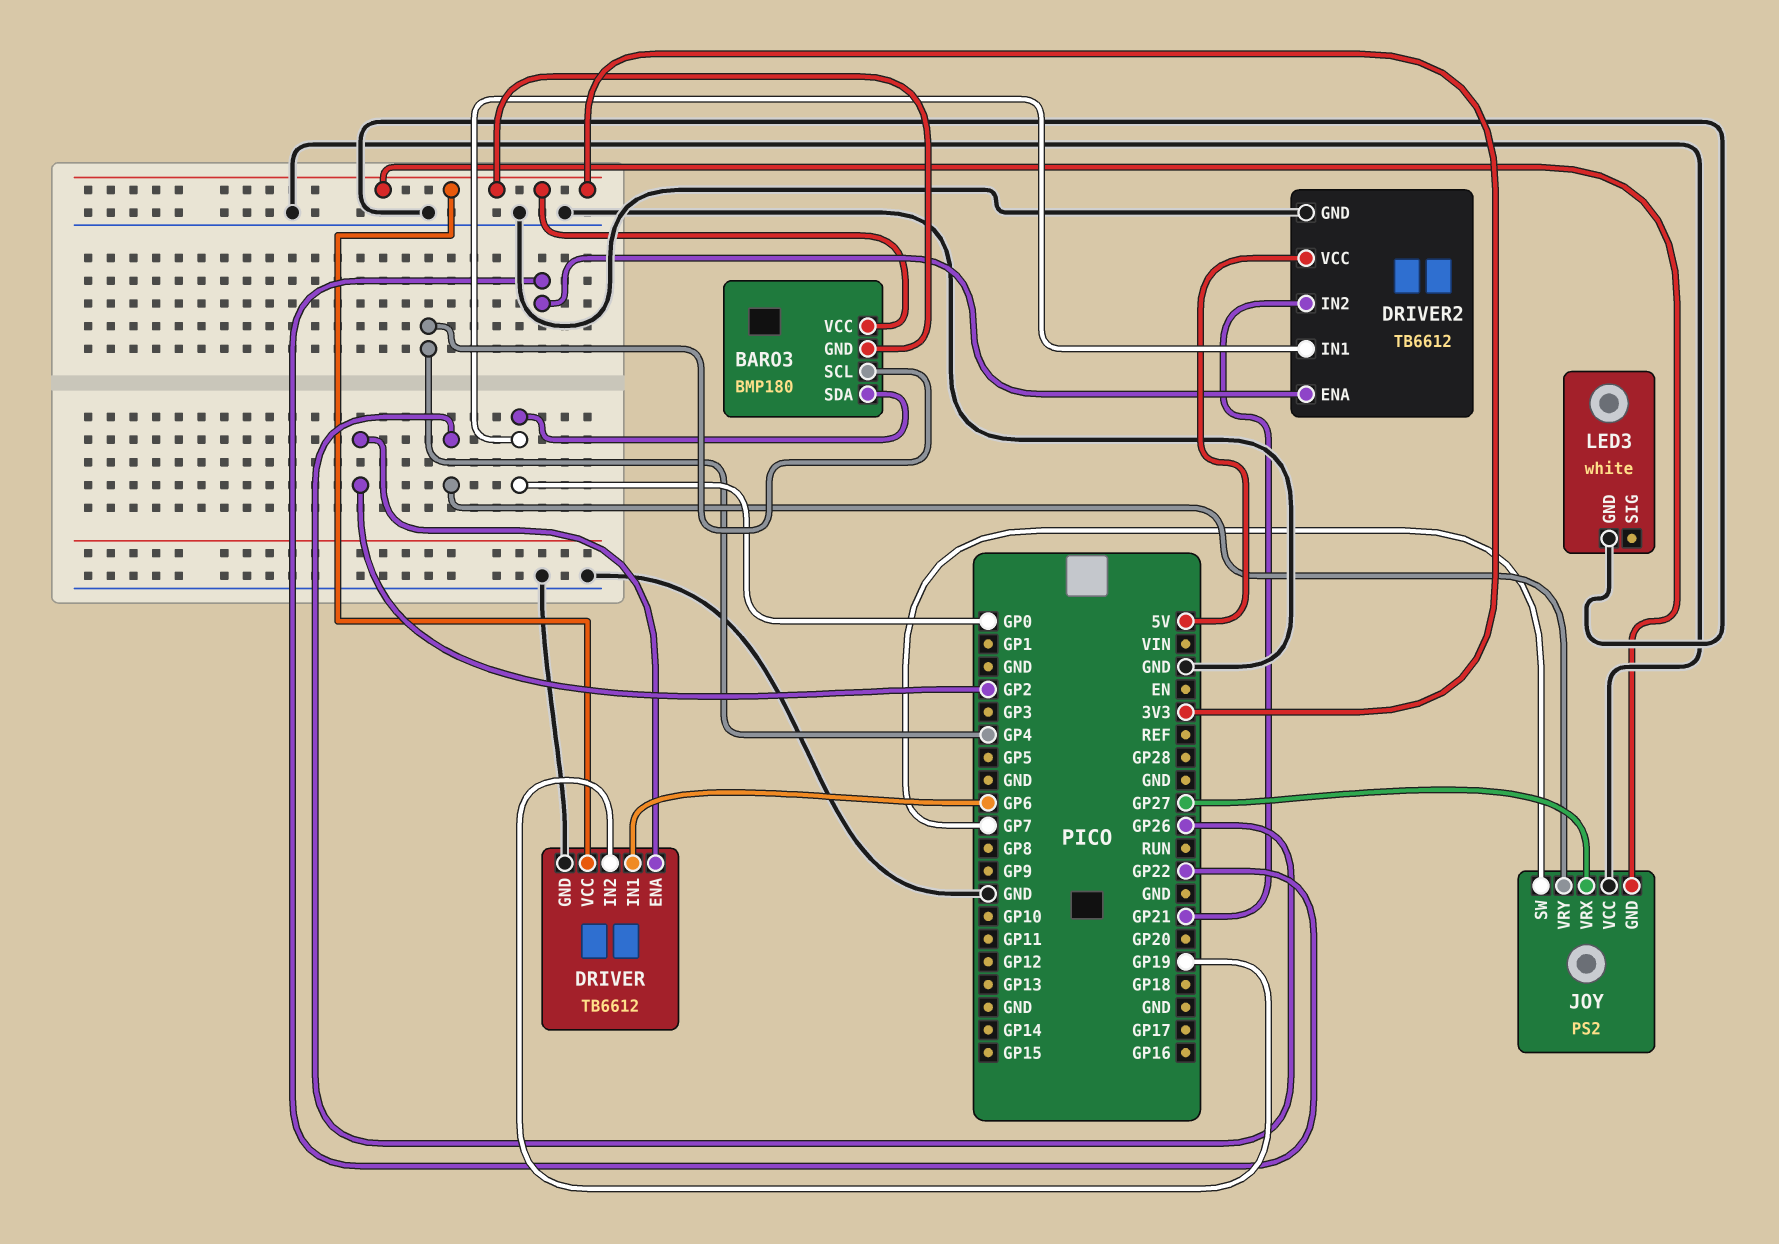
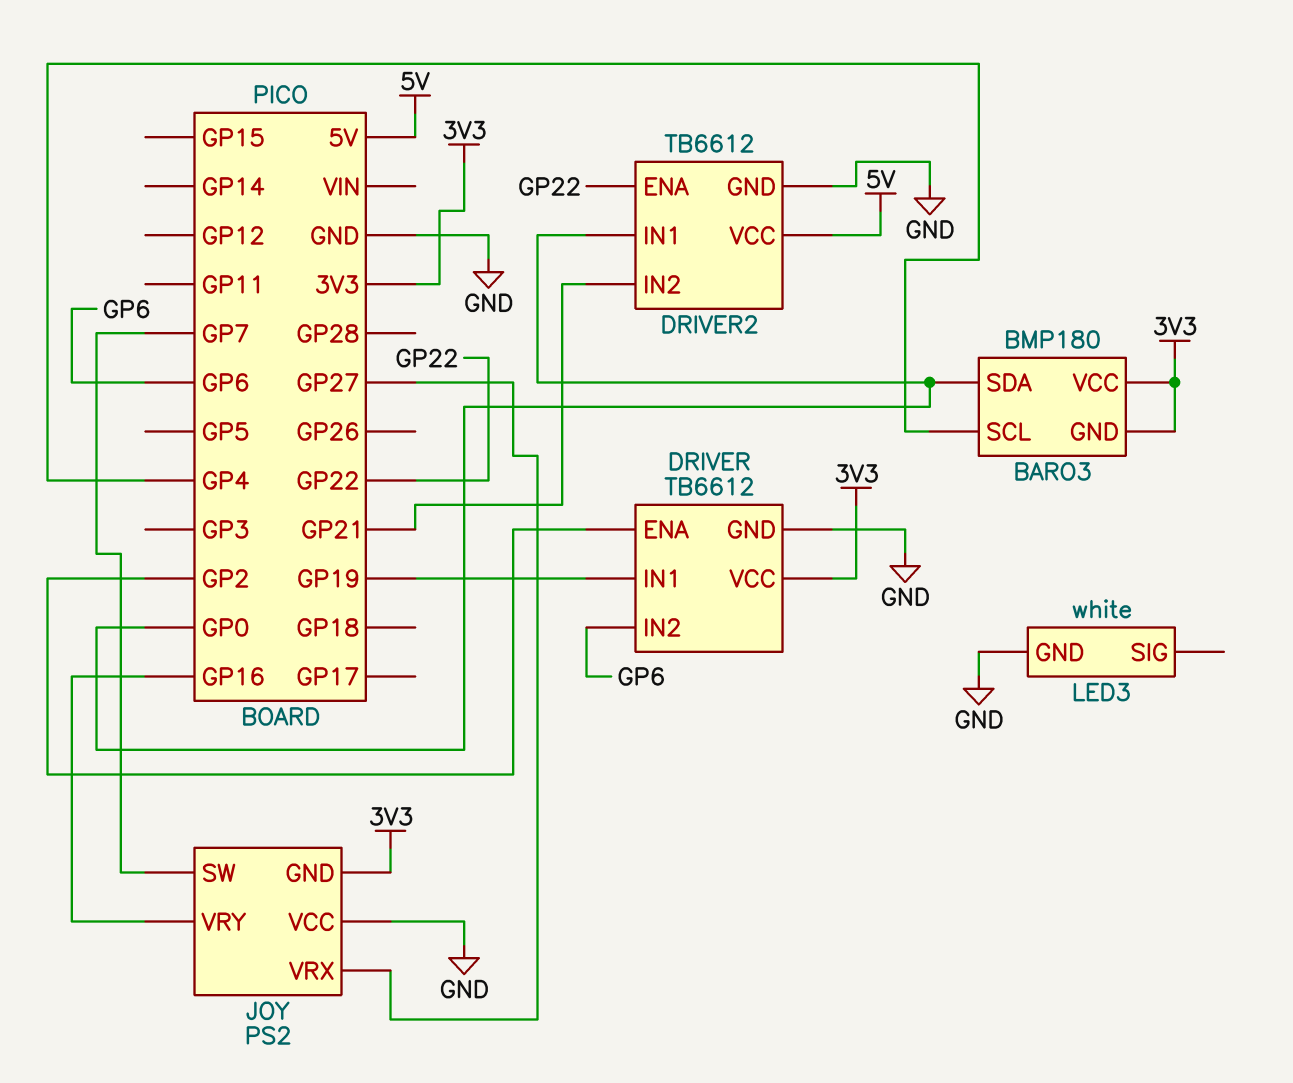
DRIVER pin IN1: GP6 -> GP19
DRIVER pin IN2: GP19 -> GP6
JOY pin VRY: GP26 -> GP16

